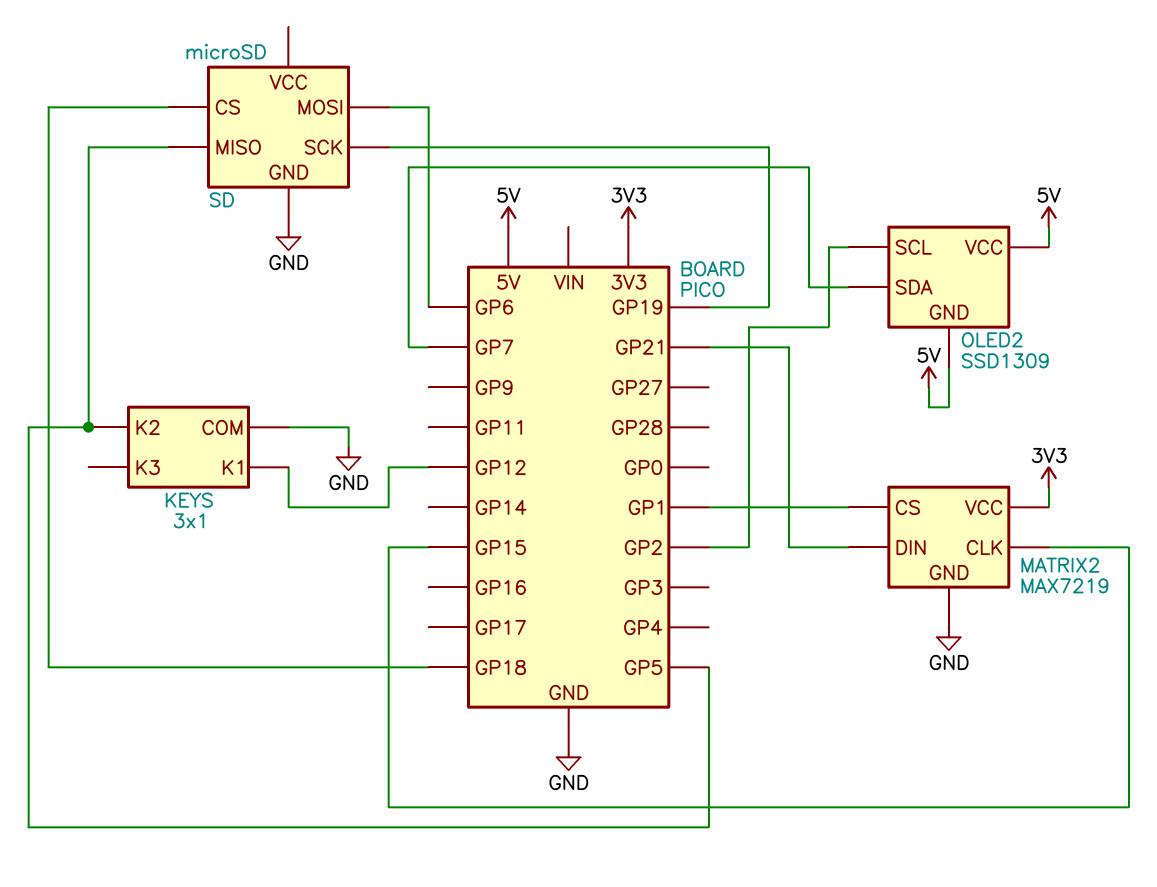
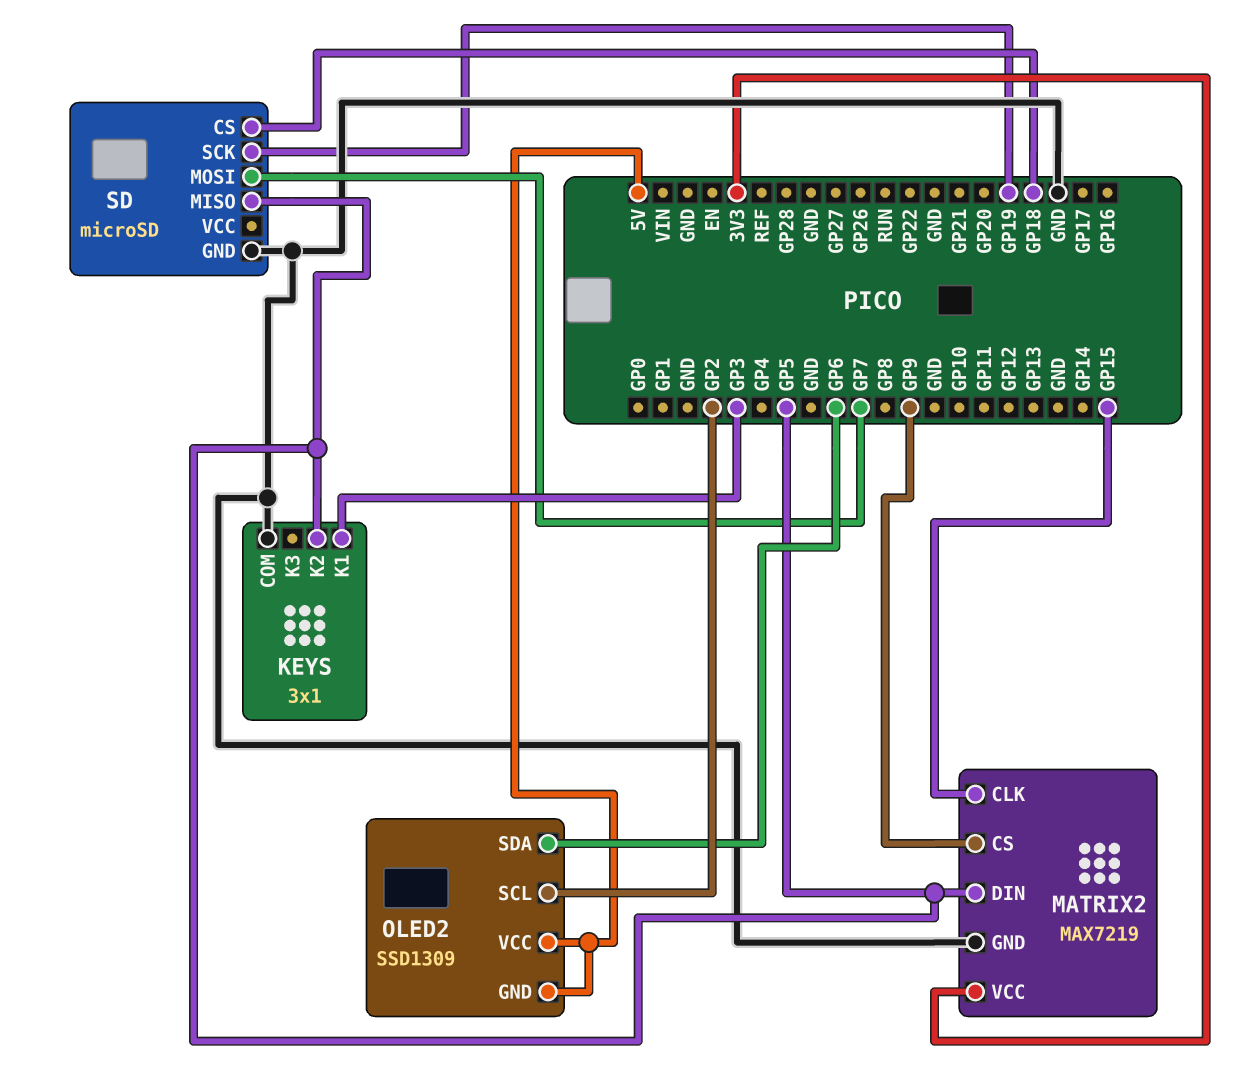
KEYS pin K1: GP12 -> GP3
MATRIX2 pin CS: GP1 -> GP9
MATRIX2 pin DIN: GP21 -> GP5
OLED2 pin SDA: GP7 -> GP6
SD pin MOSI: GP6 -> GP7

